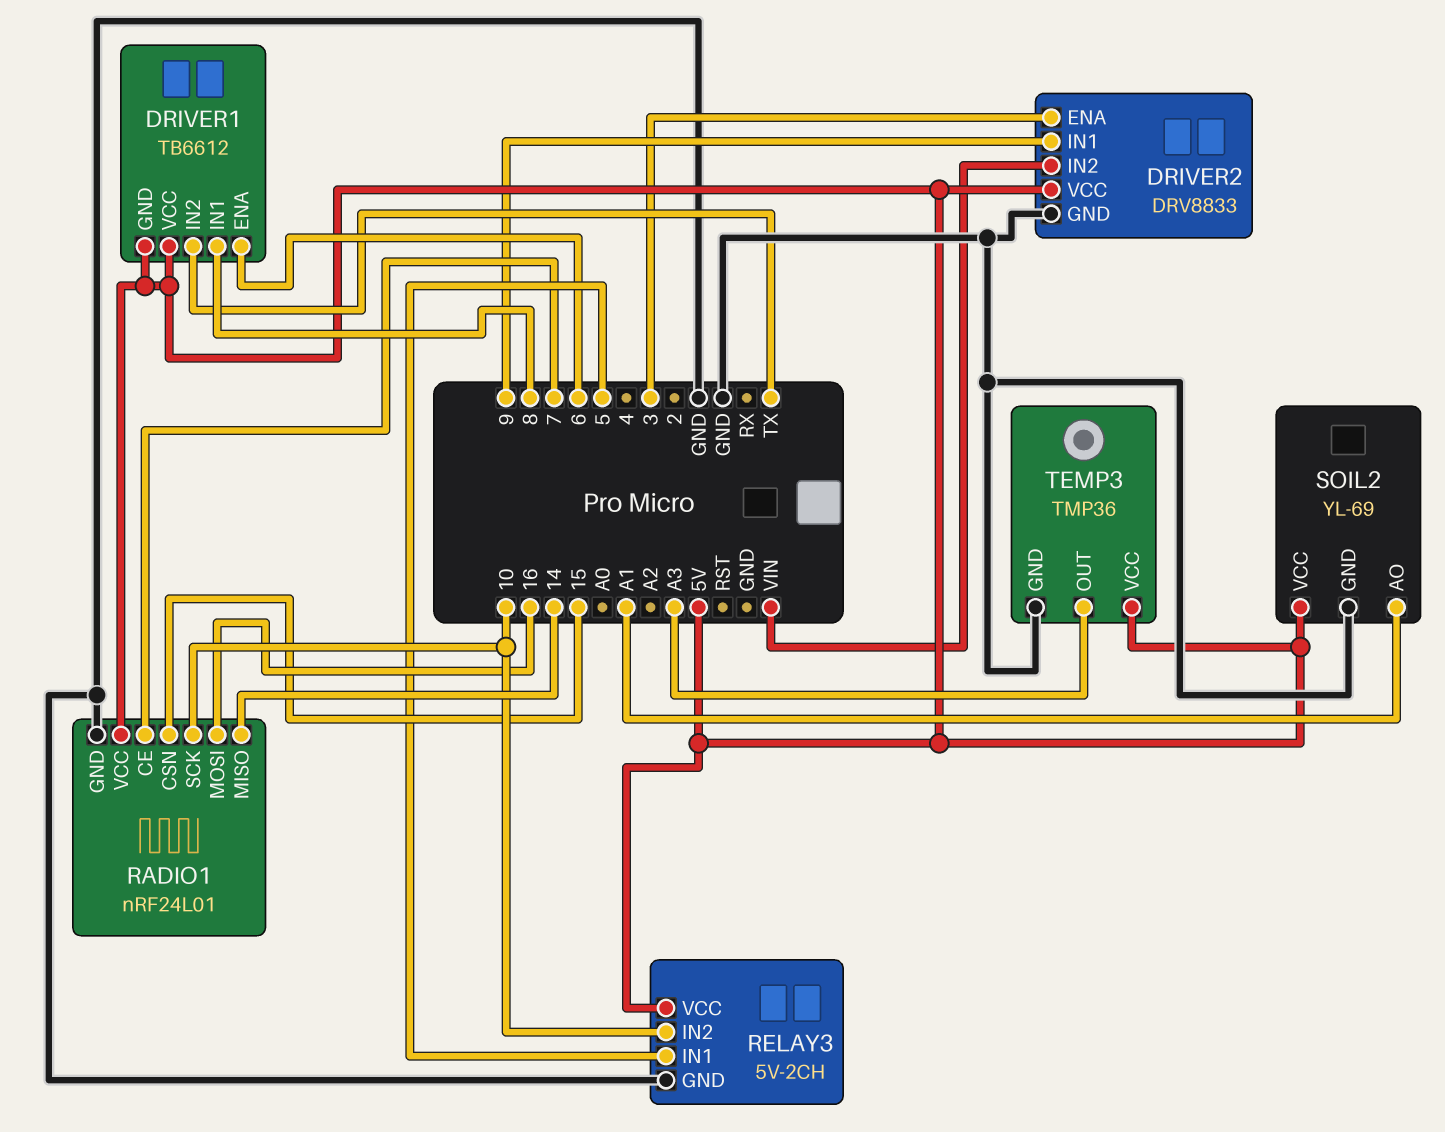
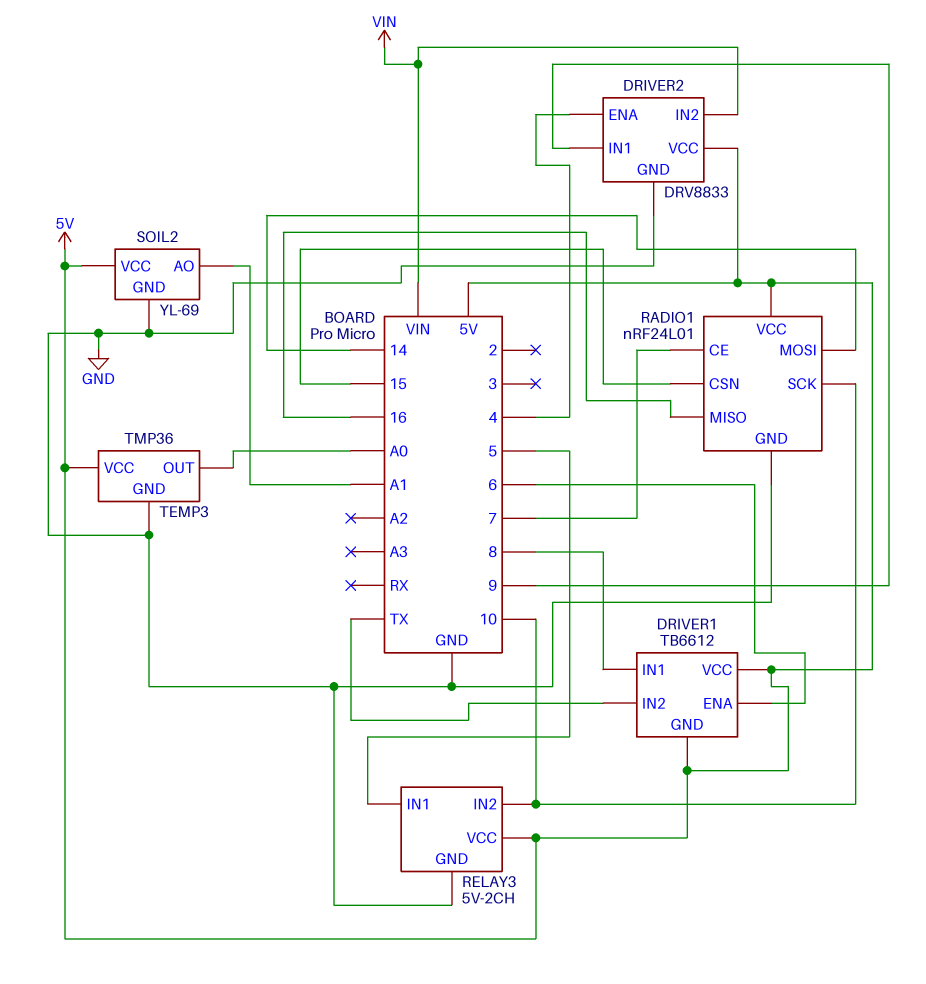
DRIVER2 pin ENA: 3 -> 4
RADIO1 pin MISO: 14 -> 16
RADIO1 pin MOSI: 16 -> 14
TEMP3 pin OUT: A3 -> A0

